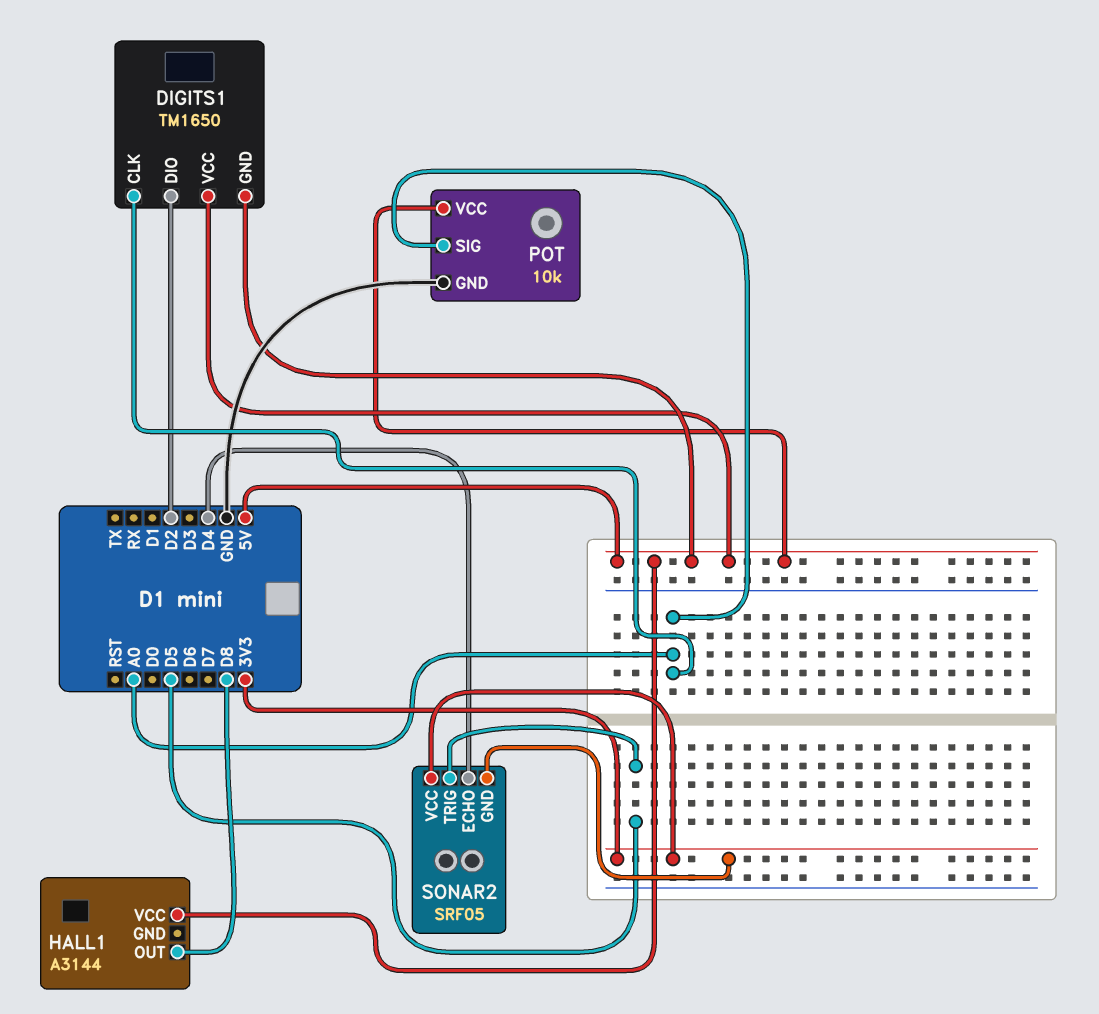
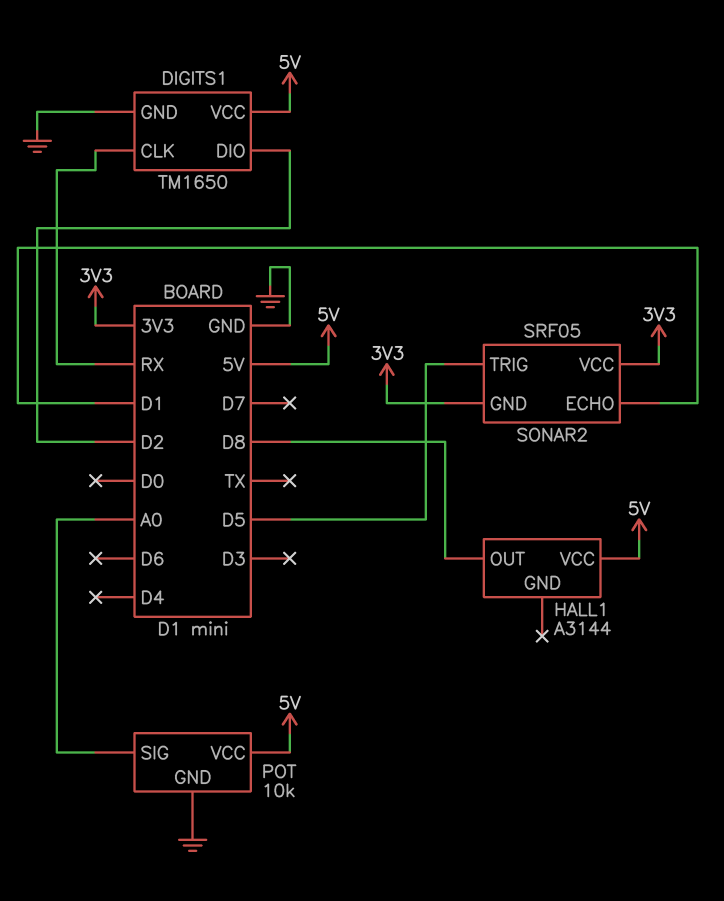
DIGITS1 pin CLK: A0 -> RX
DIGITS1 pin GND: 5V -> GND
SONAR2 pin ECHO: D4 -> D1

